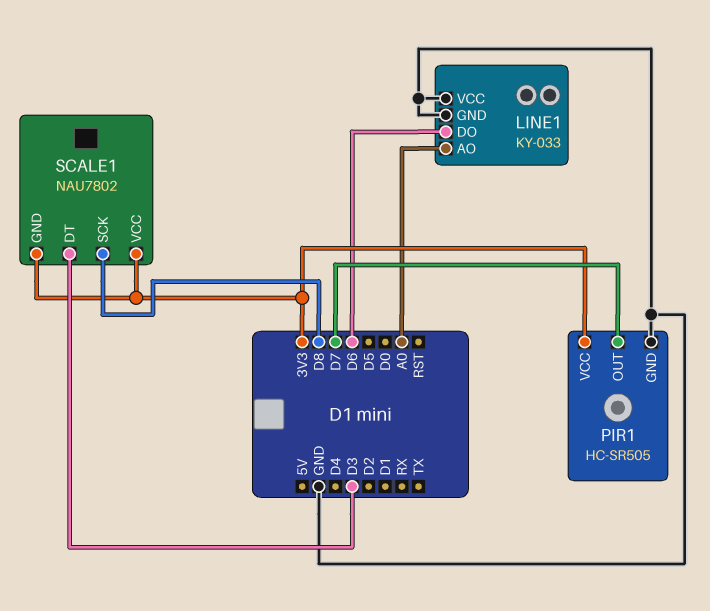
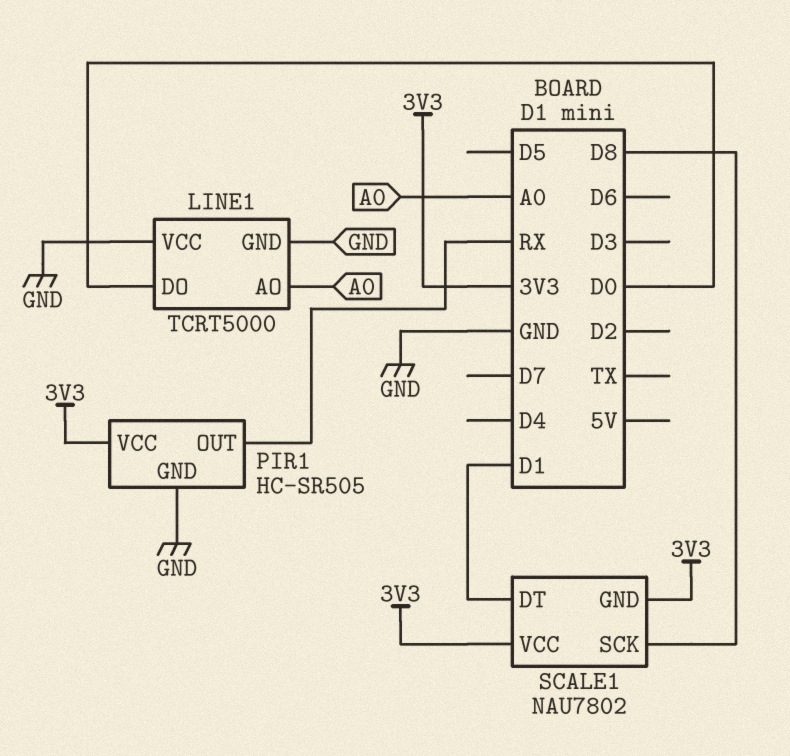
LINE1: KY-033 -> TCRT5000
LINE1 pin DO: D6 -> D0
PIR1 pin OUT: D7 -> RX
SCALE1 pin DT: D3 -> D1

